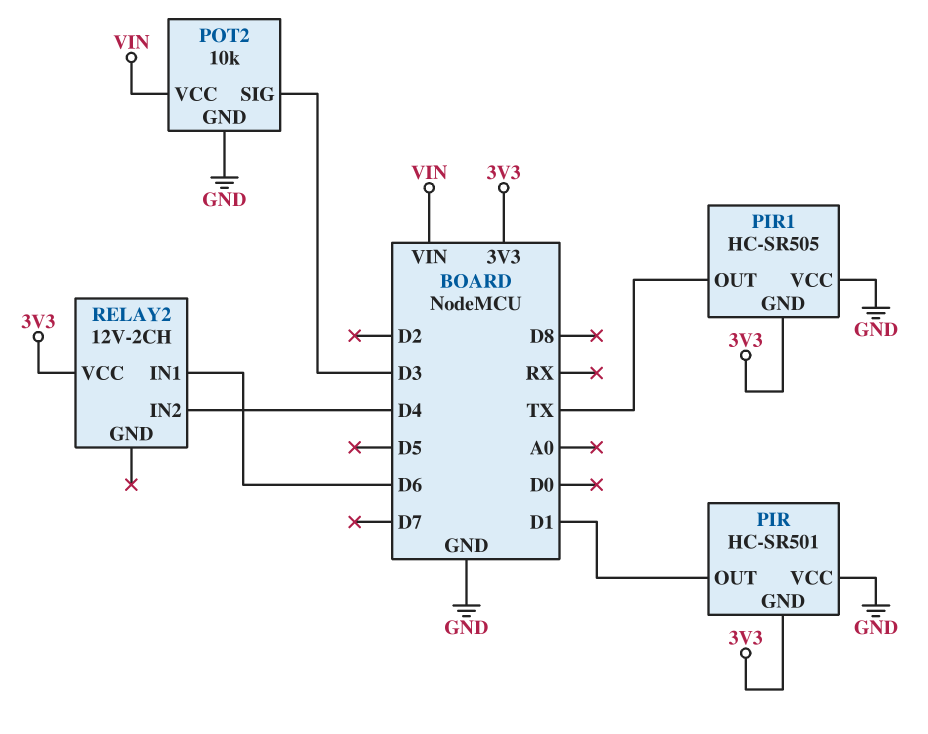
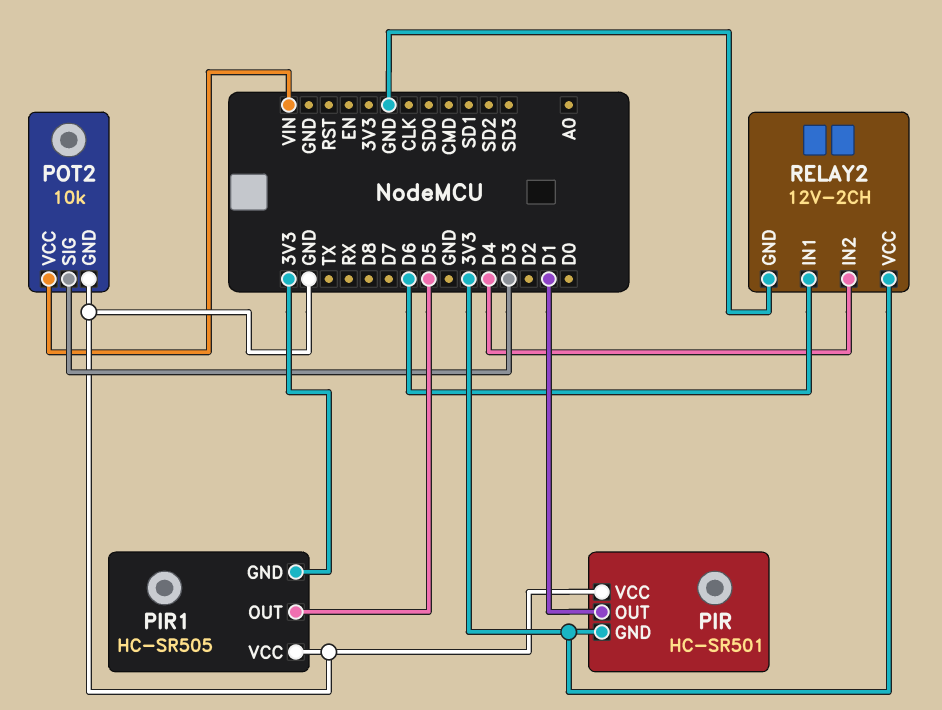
PIR1 pin OUT: TX -> D5
RELAY2 pin GND: none -> GND

